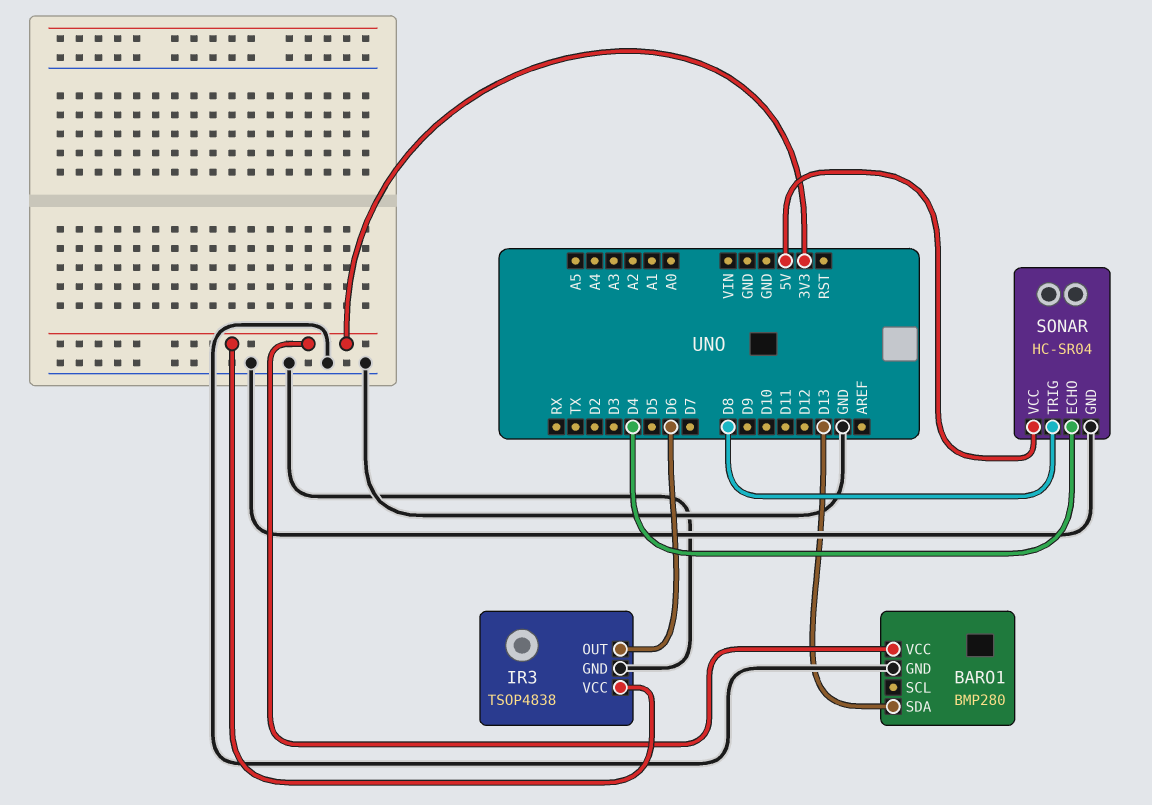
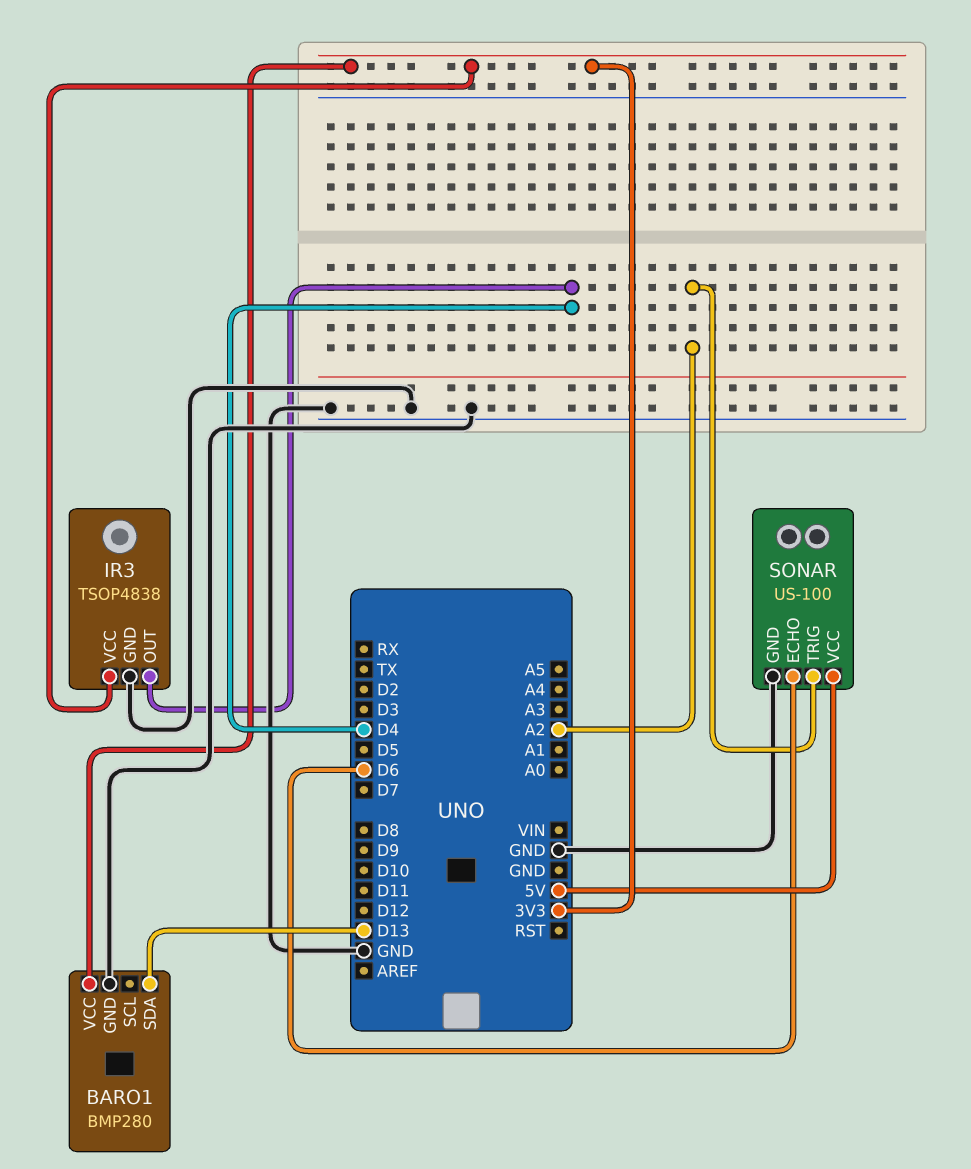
IR3 pin OUT: D6 -> D4
SONAR: HC-SR04 -> US-100
SONAR pin ECHO: D4 -> D6
SONAR pin TRIG: D8 -> A2

